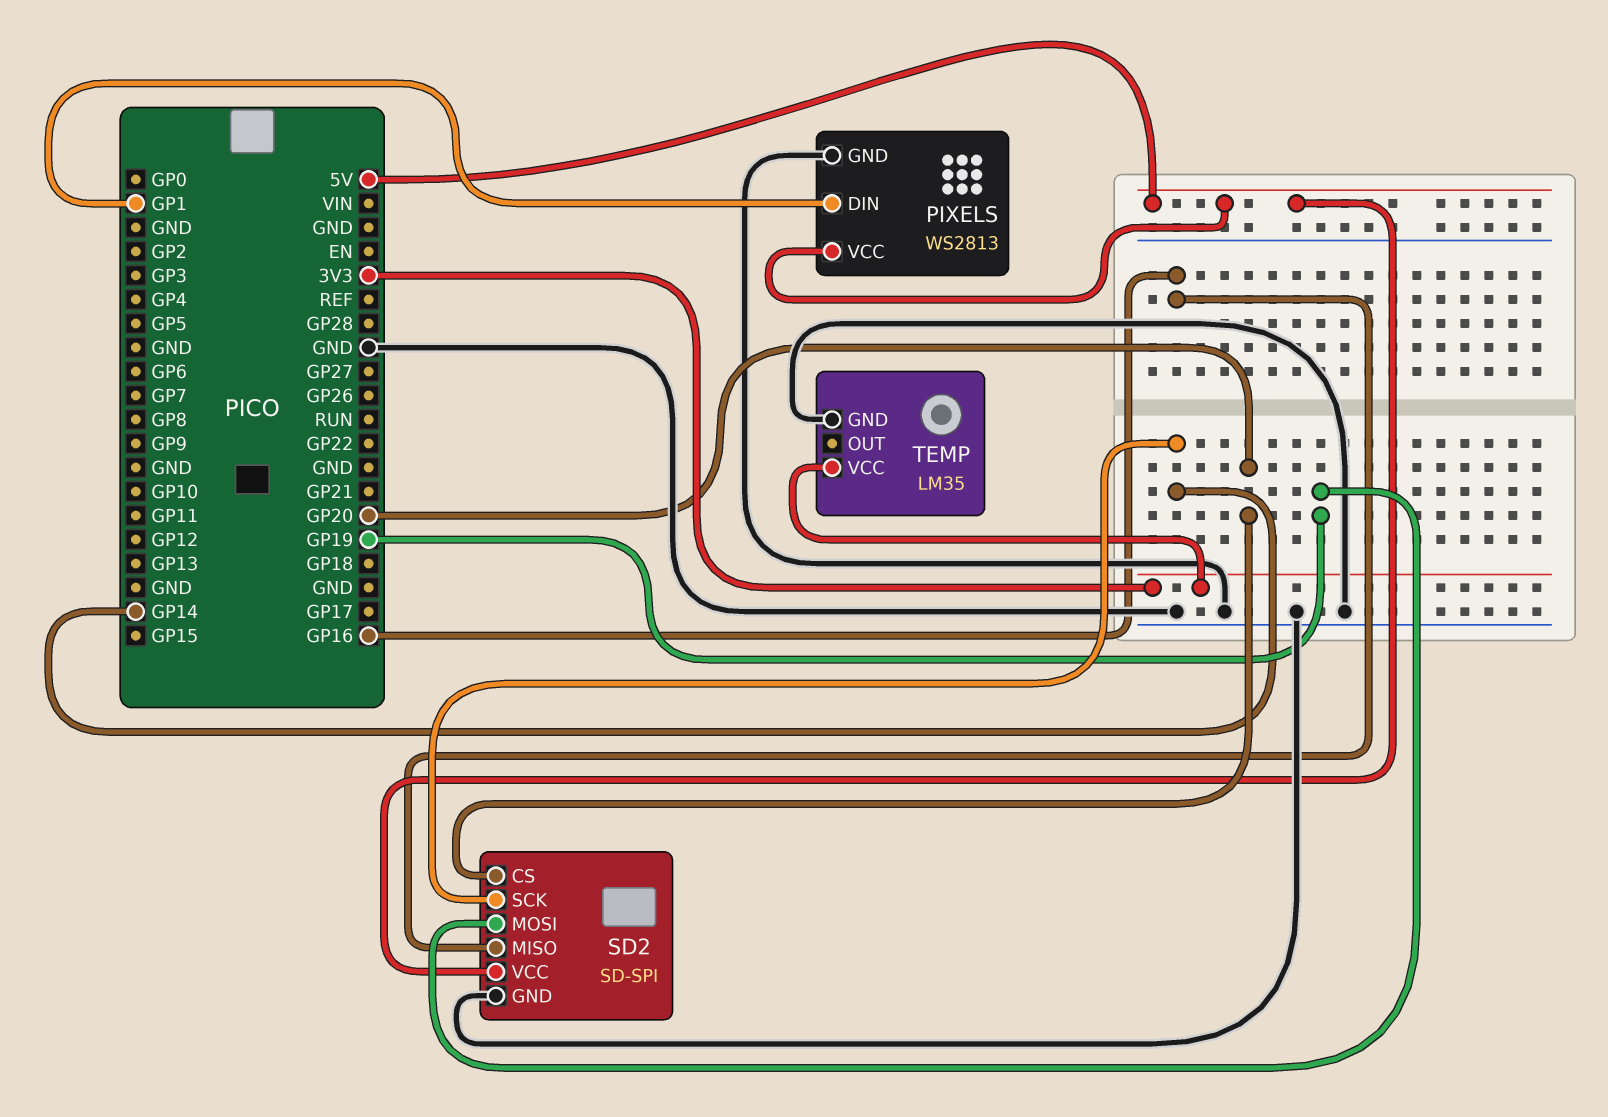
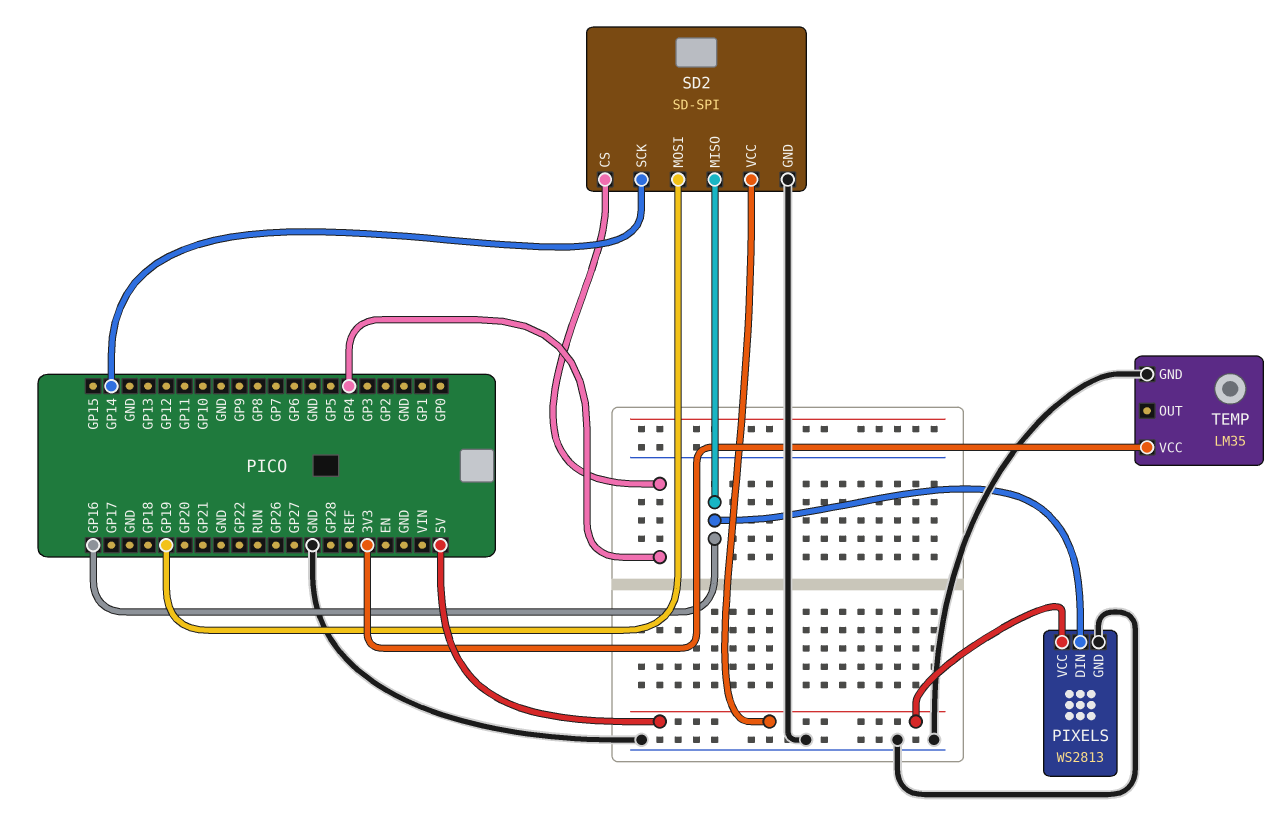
PIXELS pin DIN: GP1 -> GP16
SD2 pin CS: GP20 -> GP4

